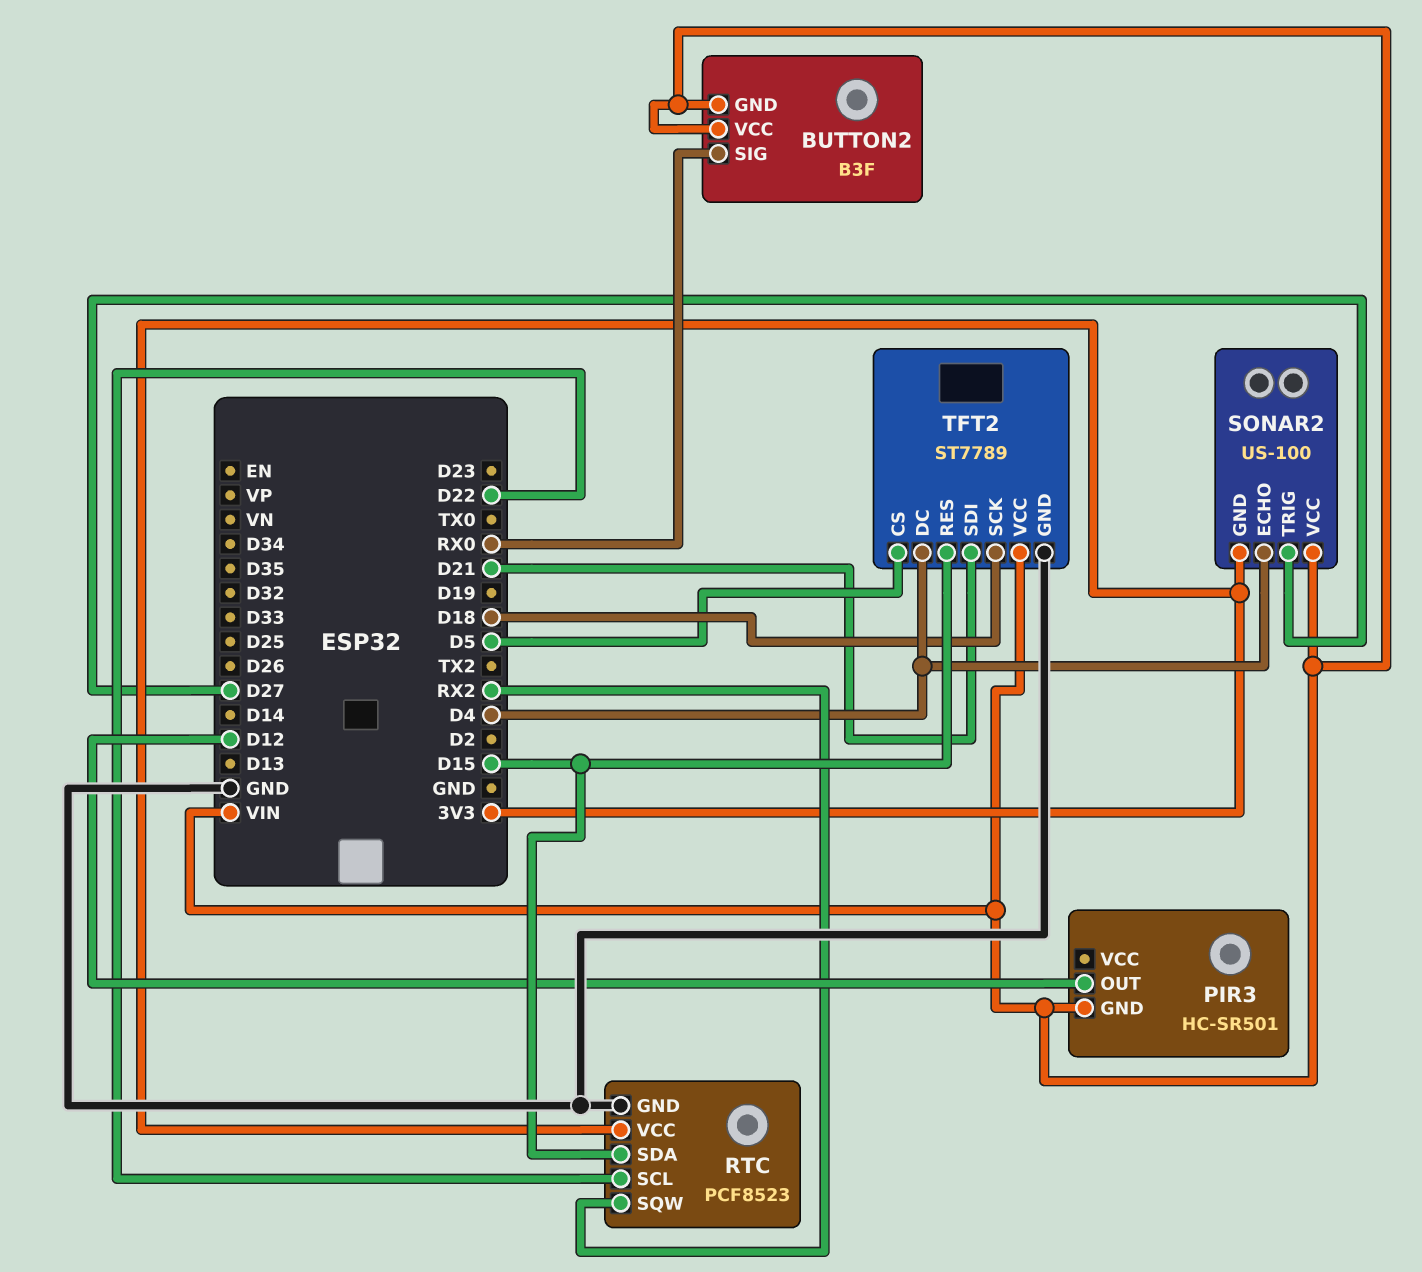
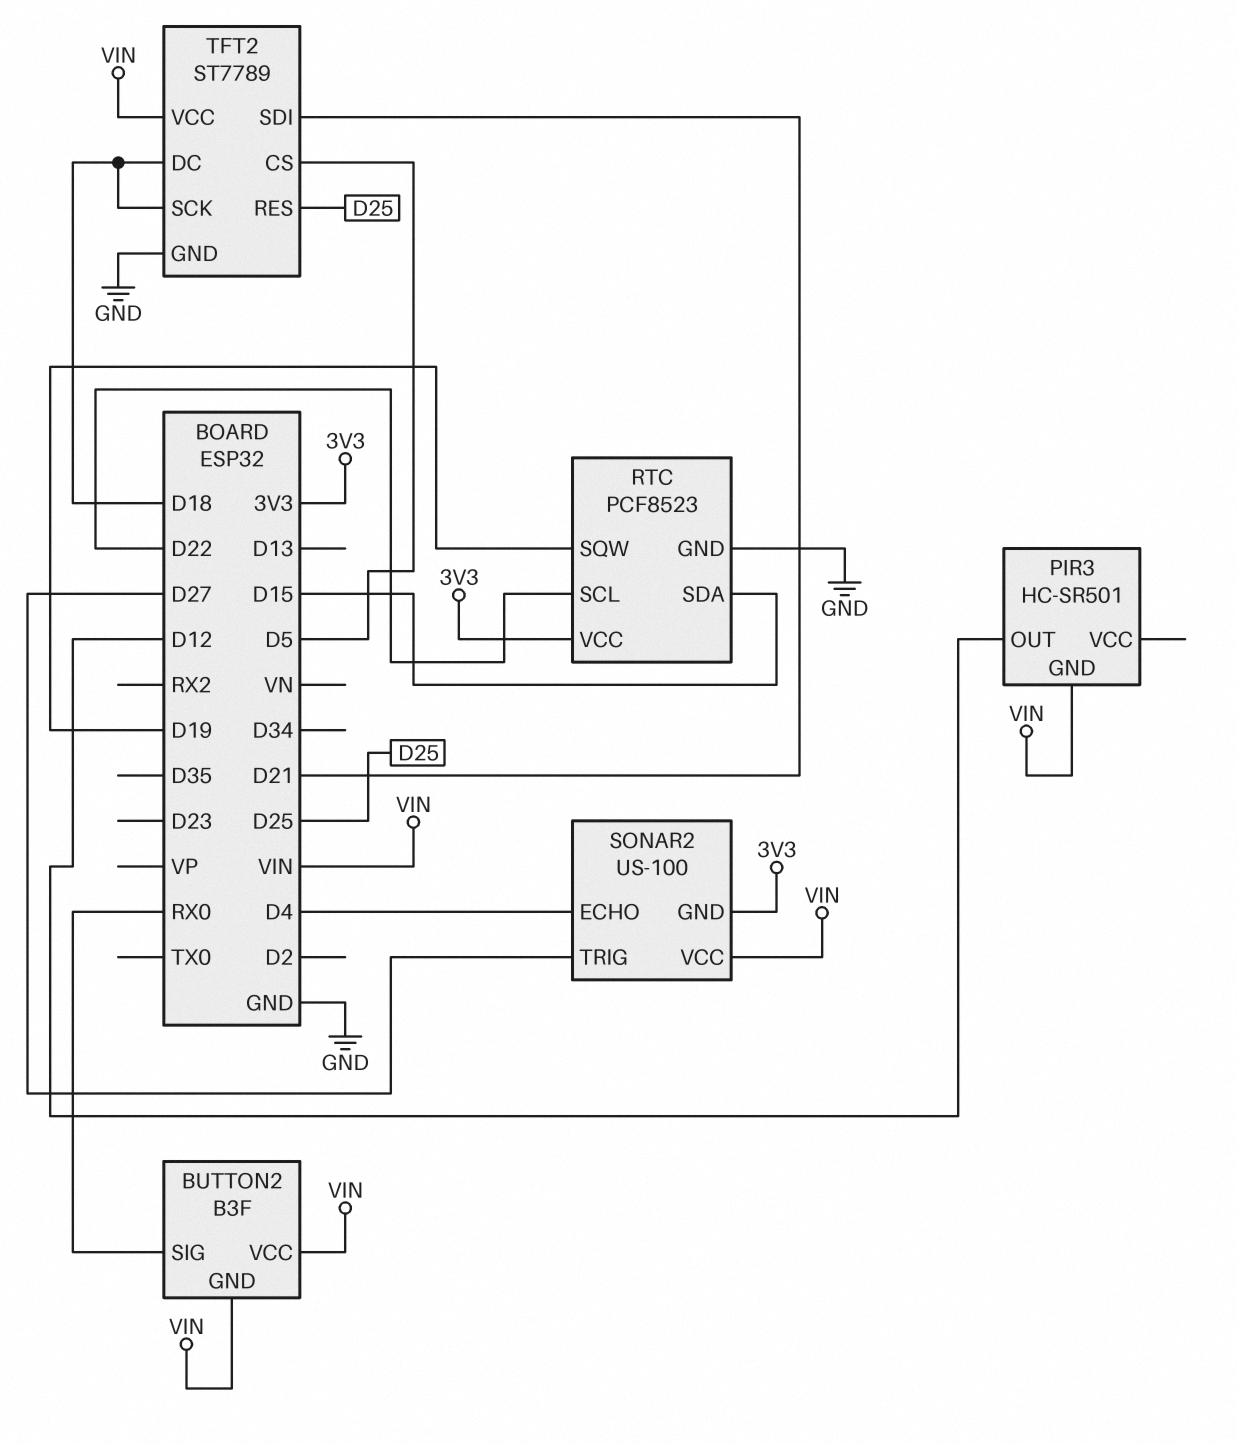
RTC pin SQW: RX2 -> D19
TFT2 pin DC: D4 -> D18
TFT2 pin RES: D15 -> D25

